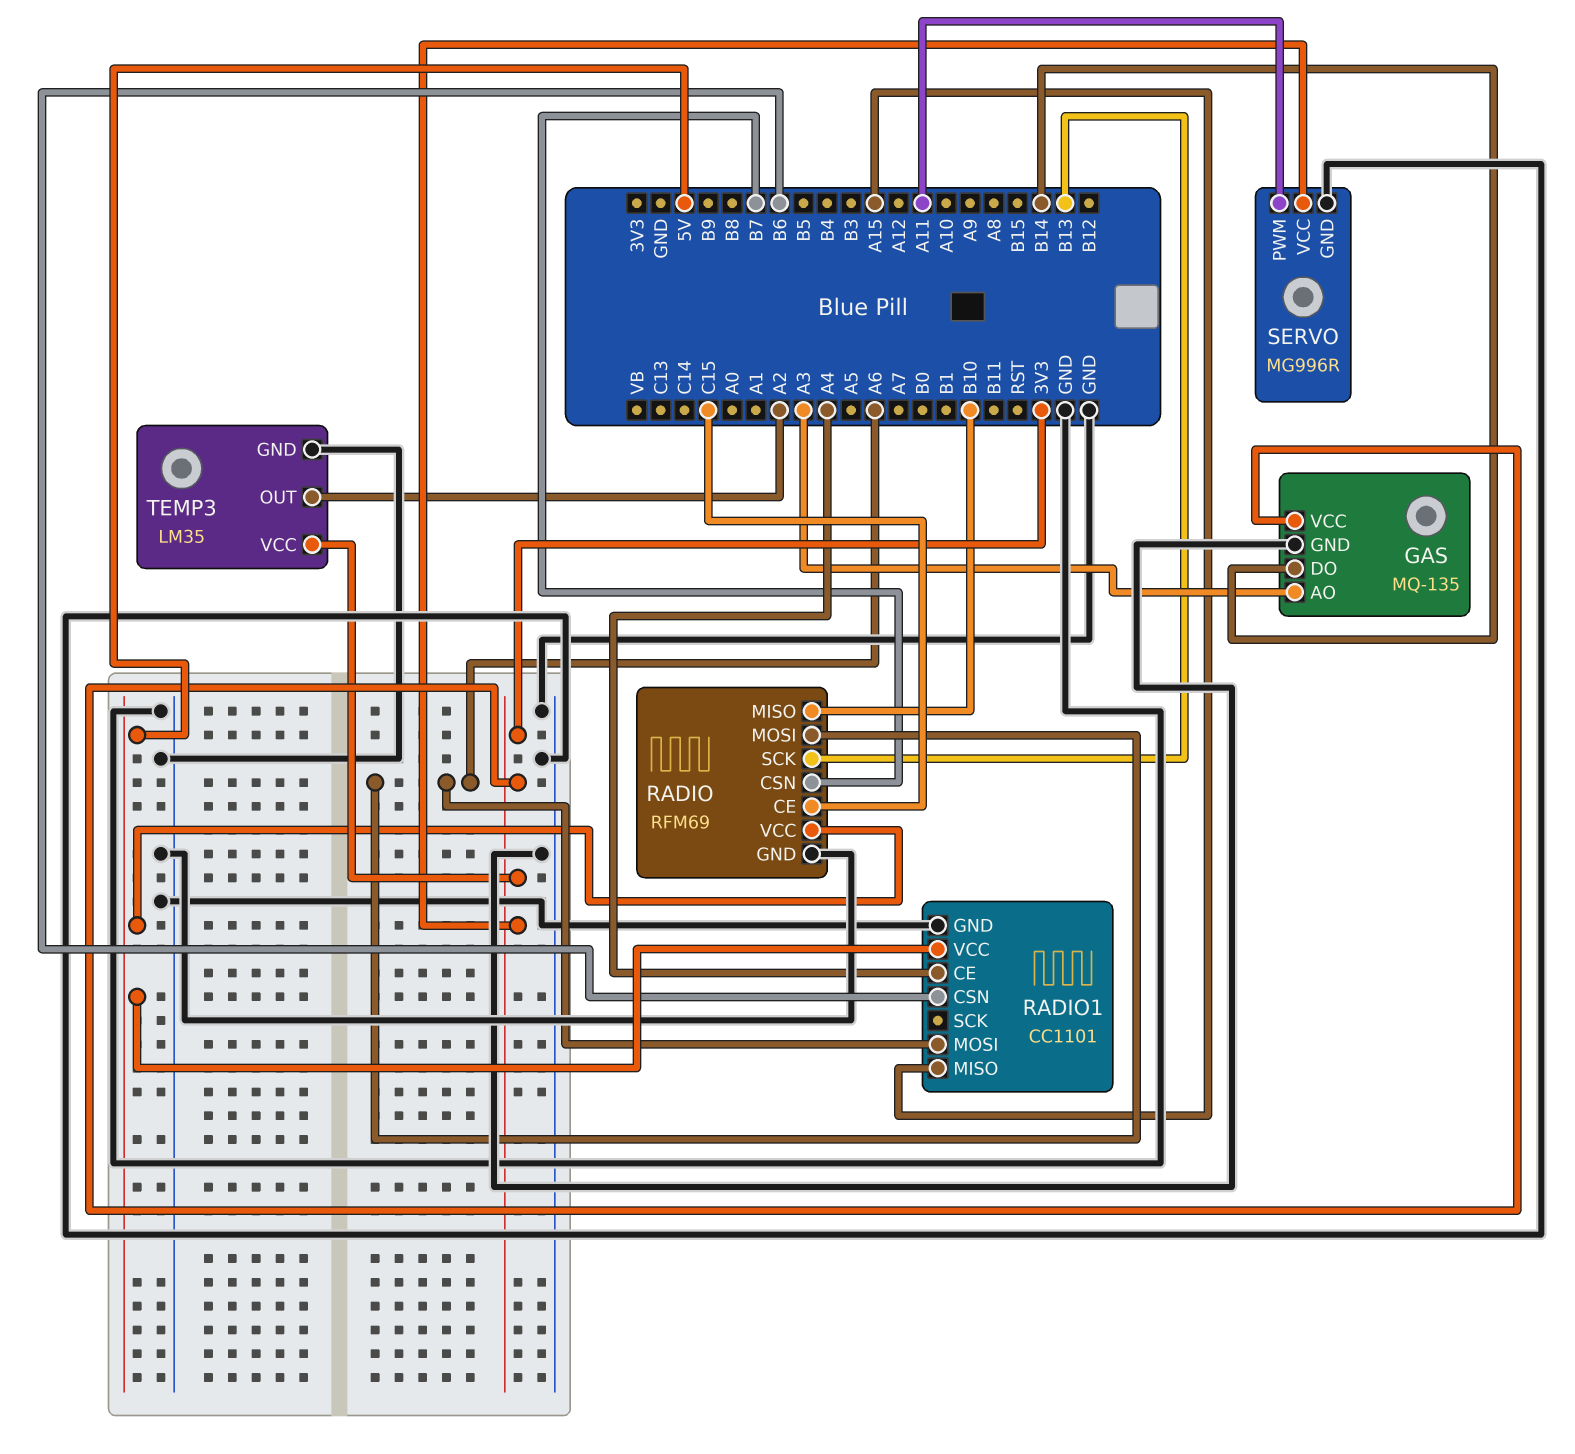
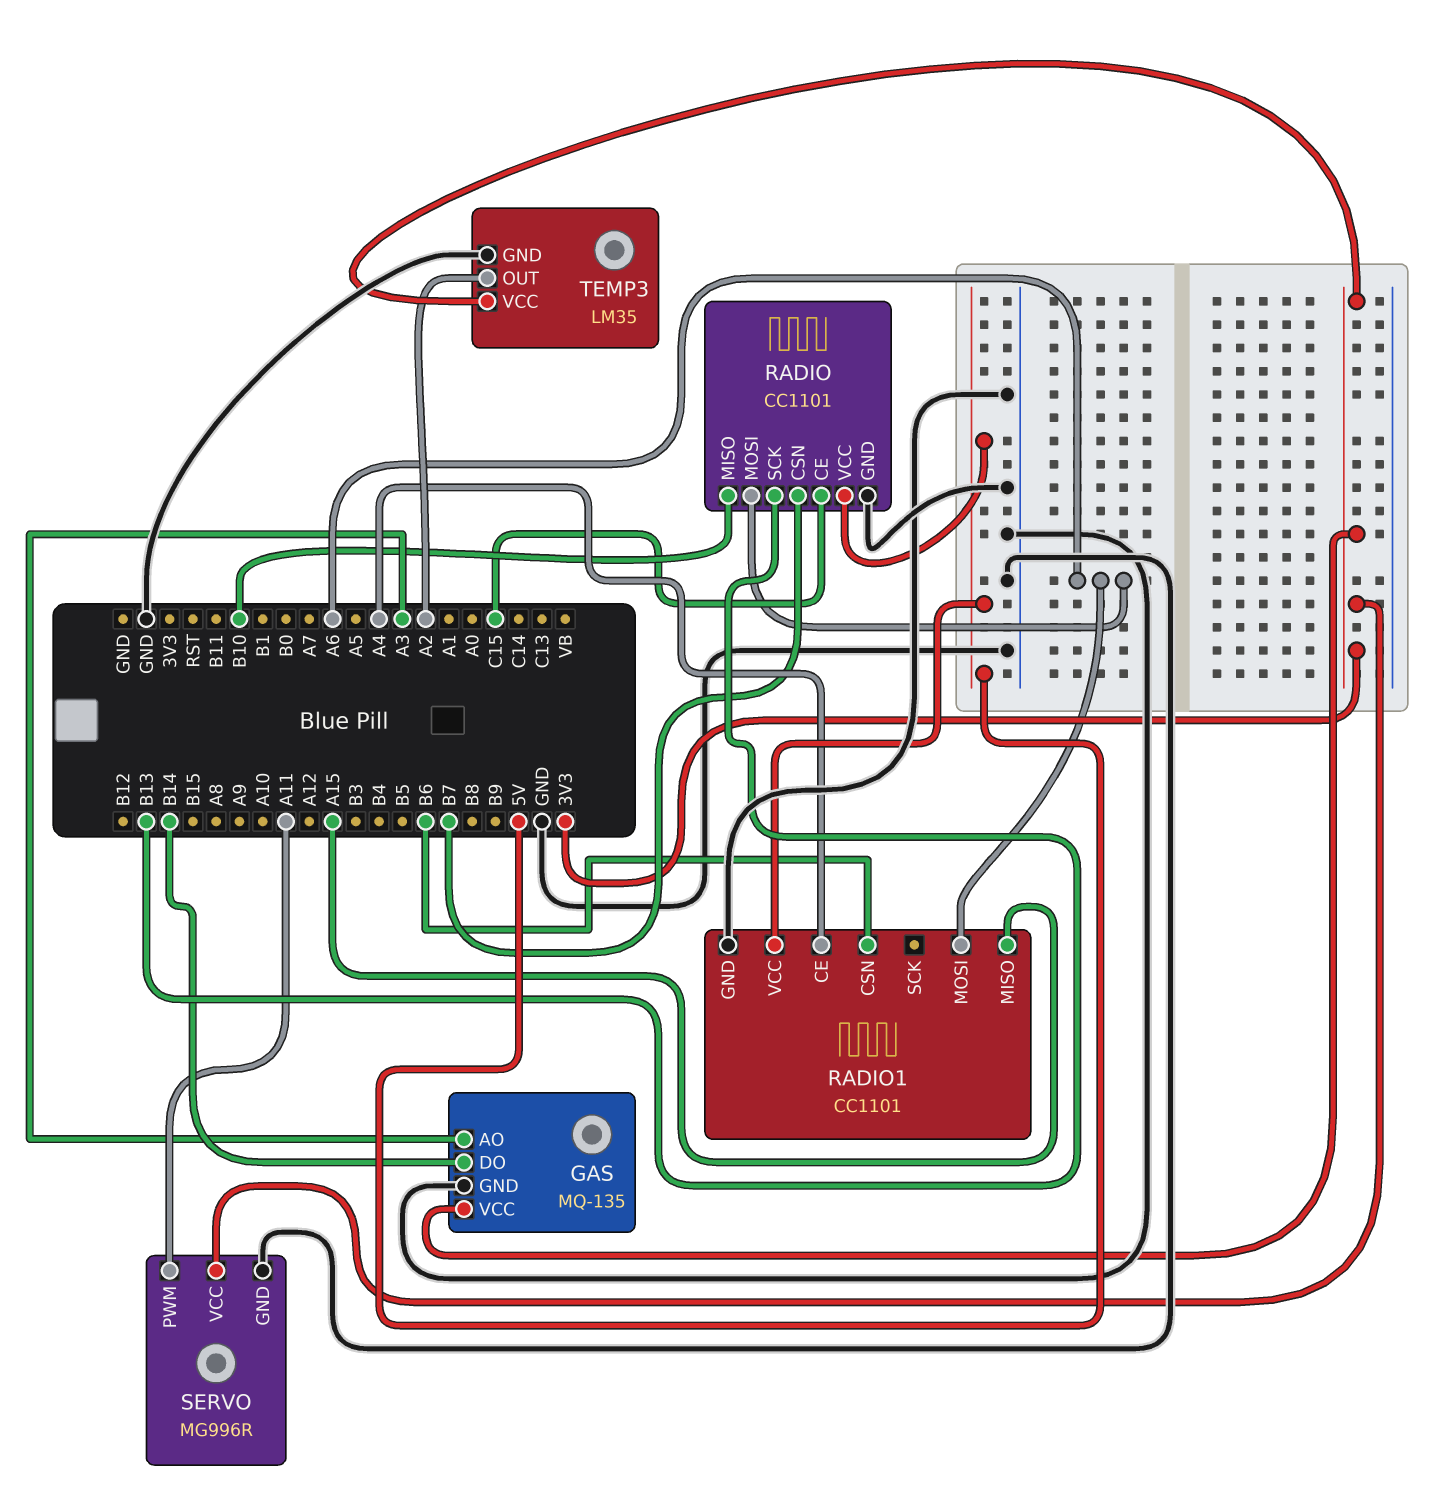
RADIO: RFM69 -> CC1101

